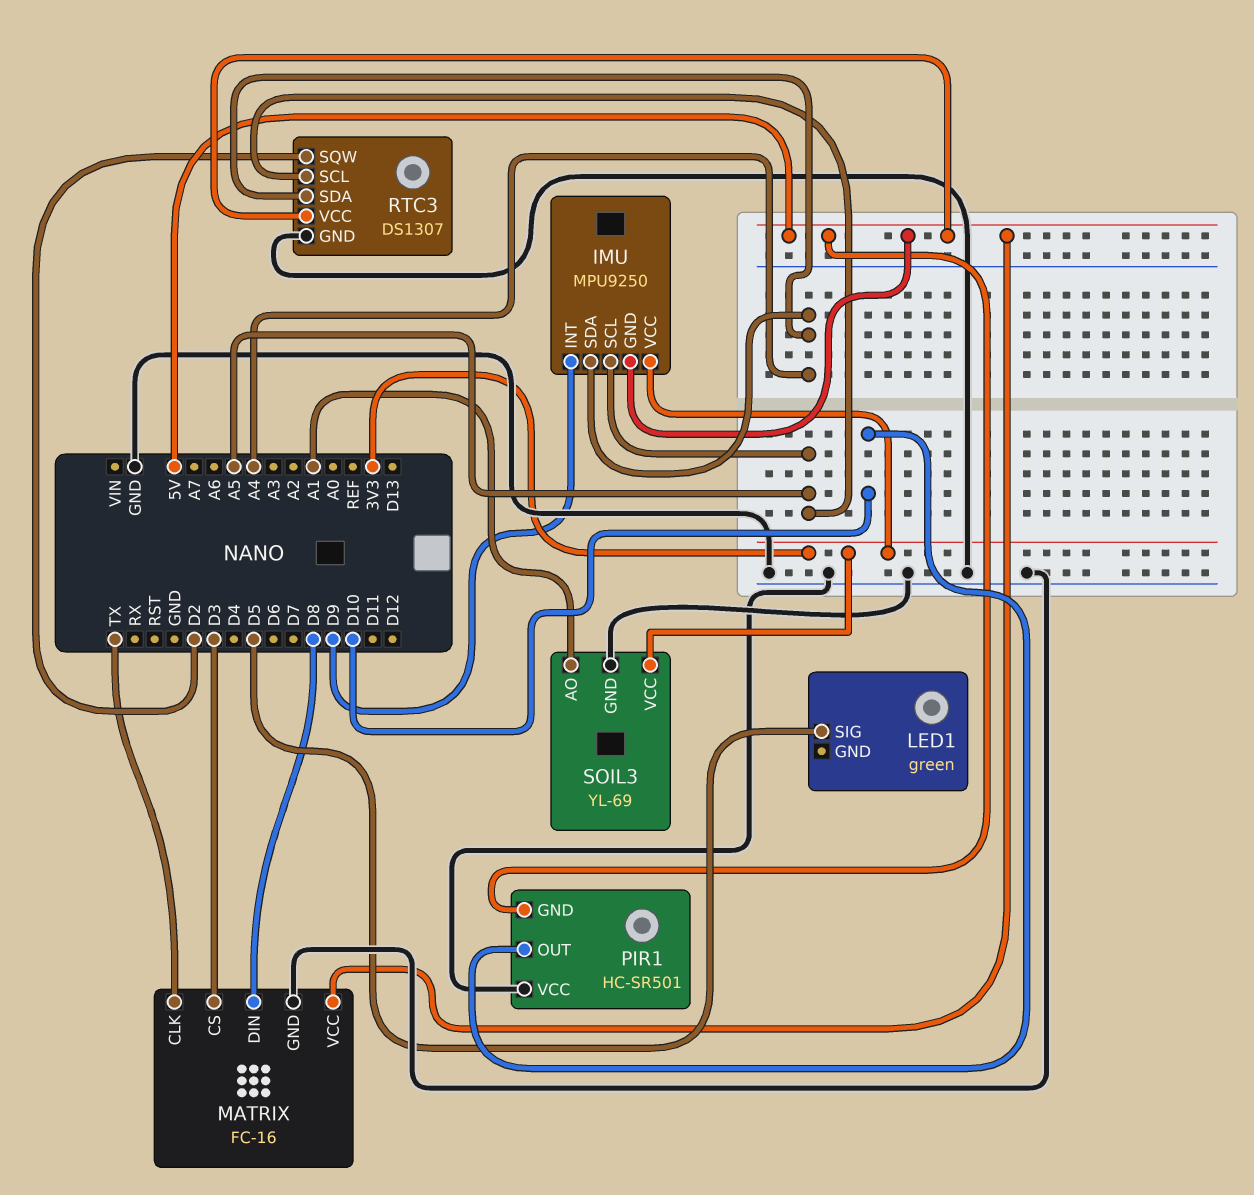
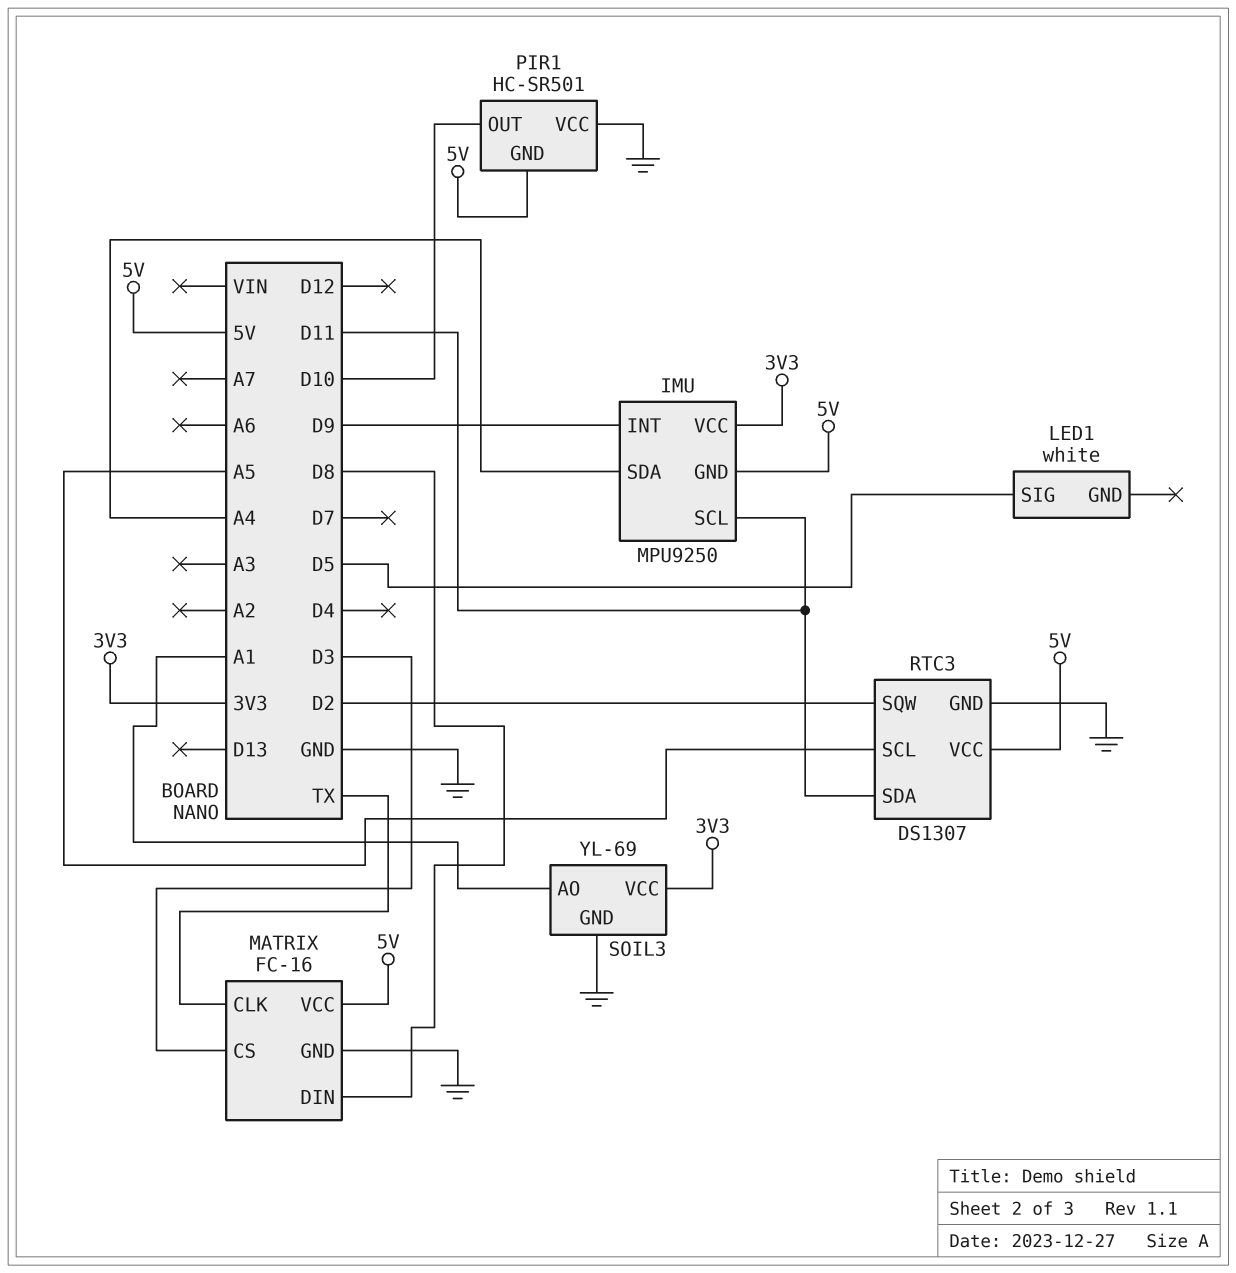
IMU pin SCL: A5 -> D11
LED1: green -> white
RTC3 pin SDA: A4 -> D11

